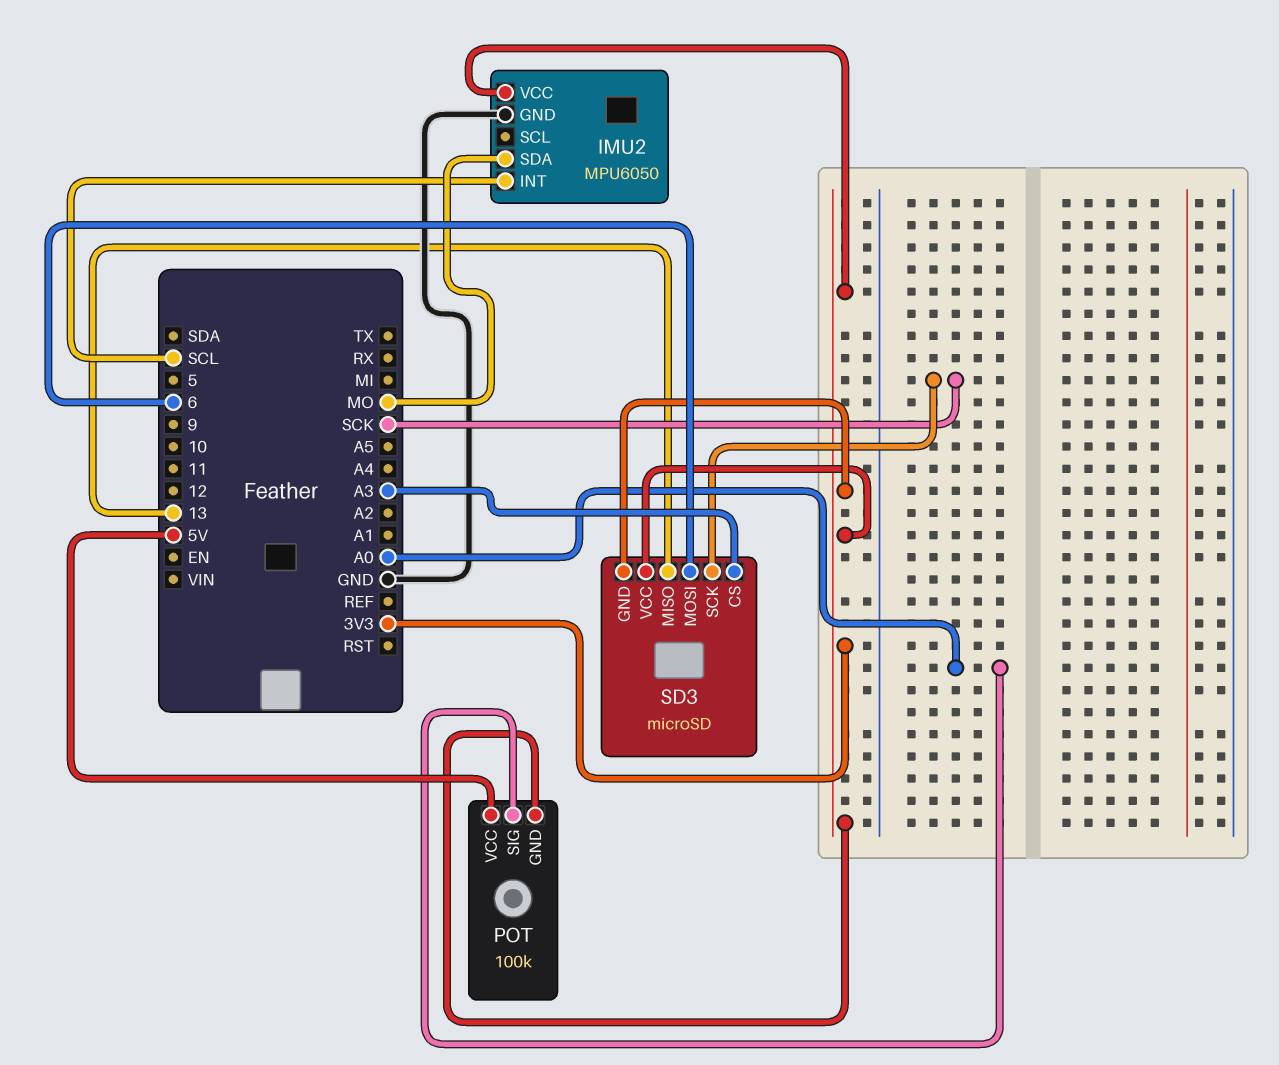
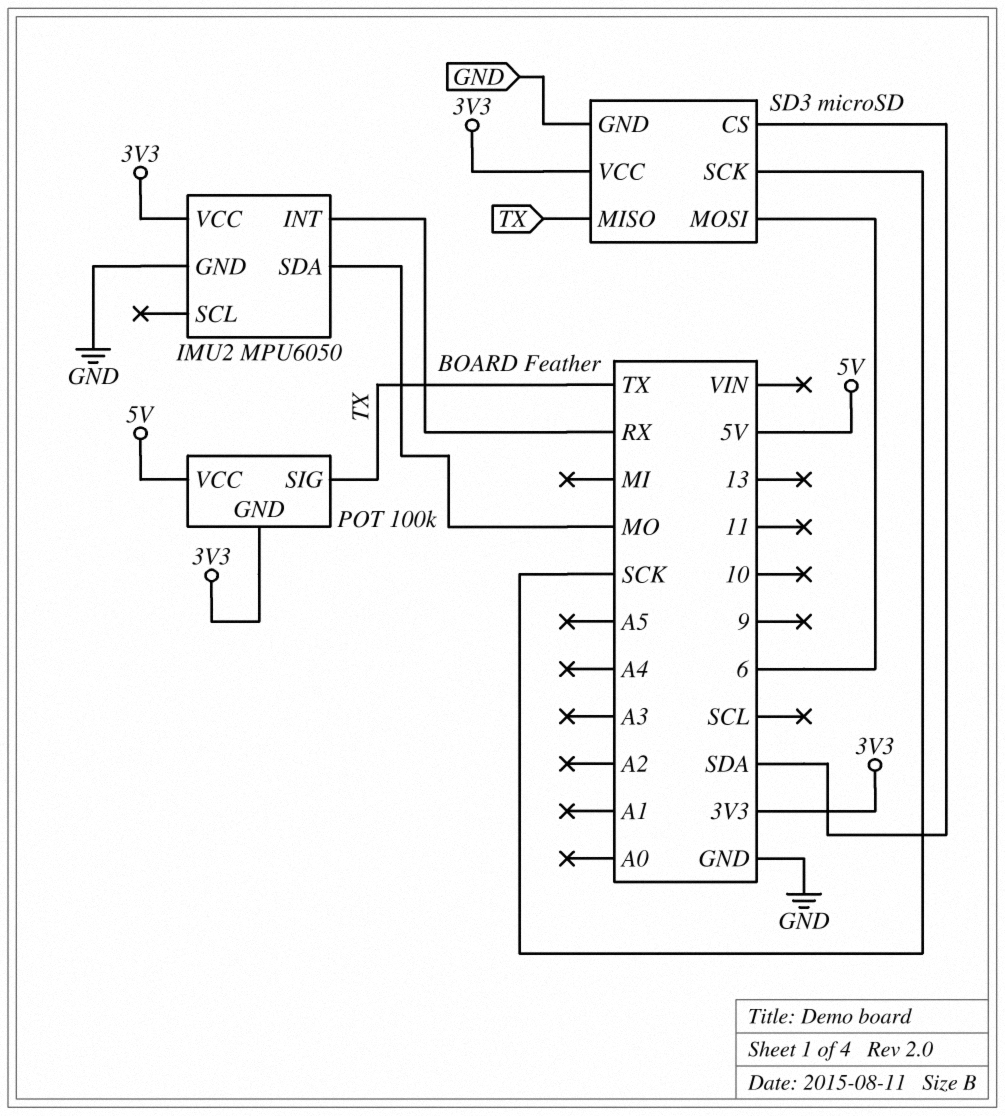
IMU2 pin INT: SCL -> RX
POT pin SIG: A0 -> TX
SD3 pin CS: A3 -> SDA
SD3 pin GND: 3V3 -> GND
SD3 pin MISO: 13 -> TX

